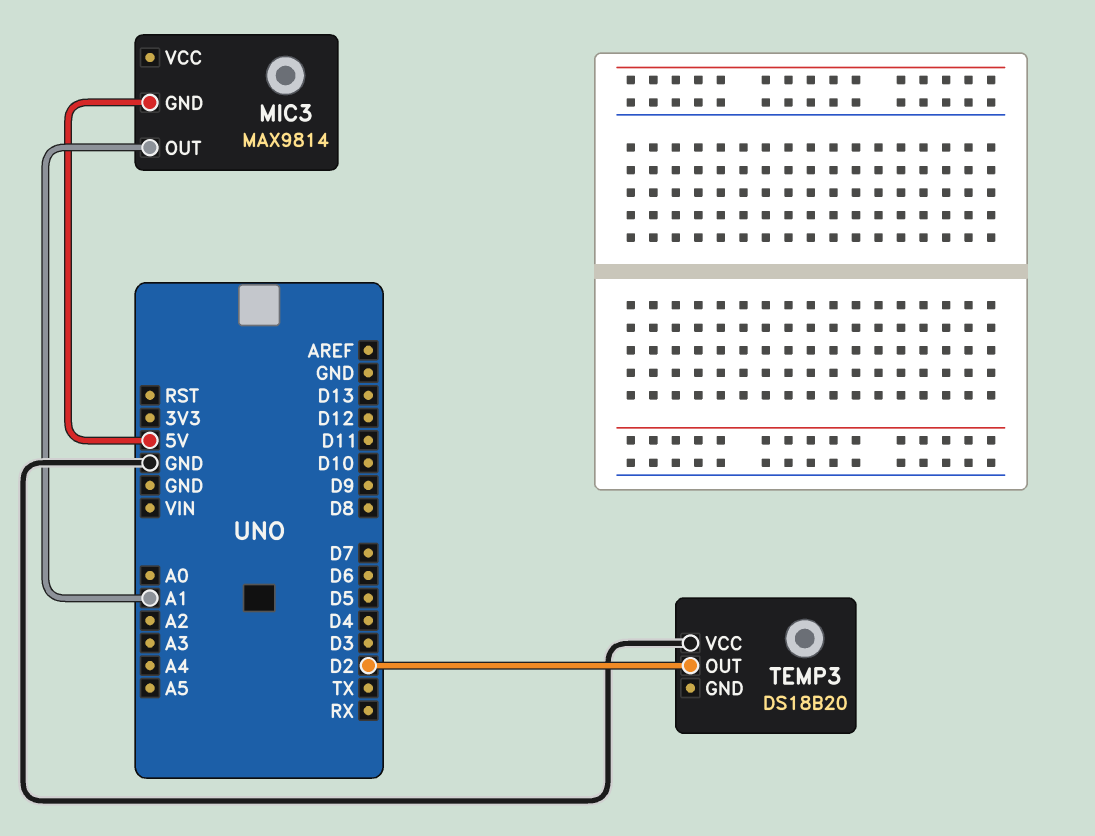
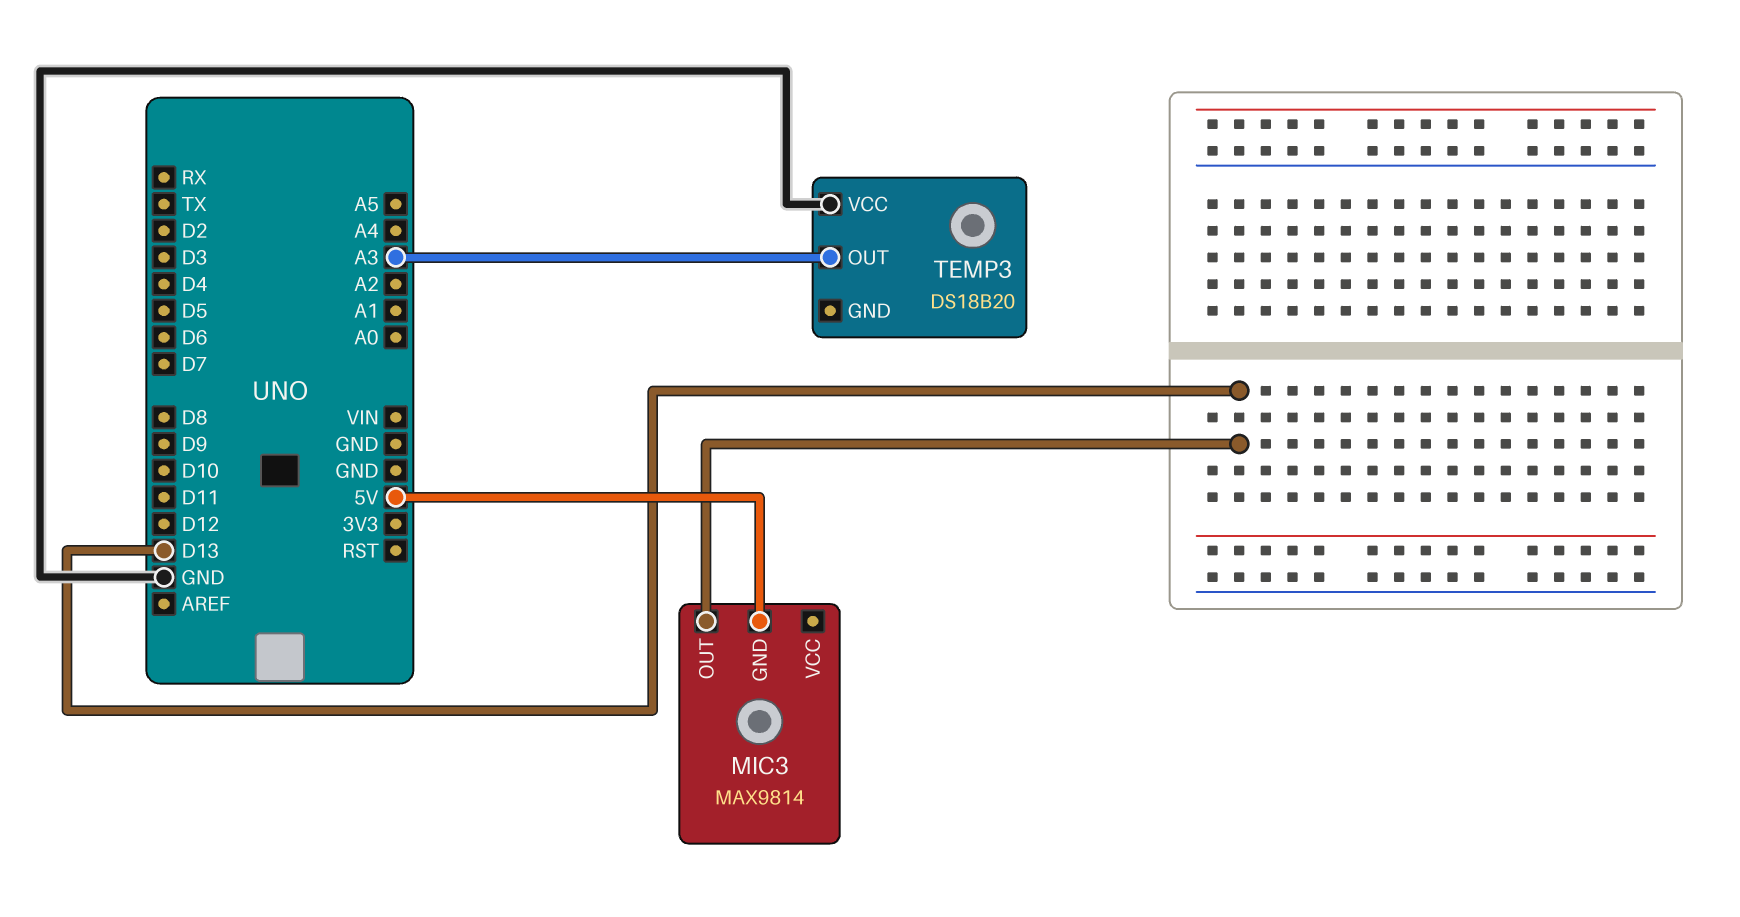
MIC3 pin OUT: A1 -> D13
TEMP3 pin OUT: D2 -> A3

